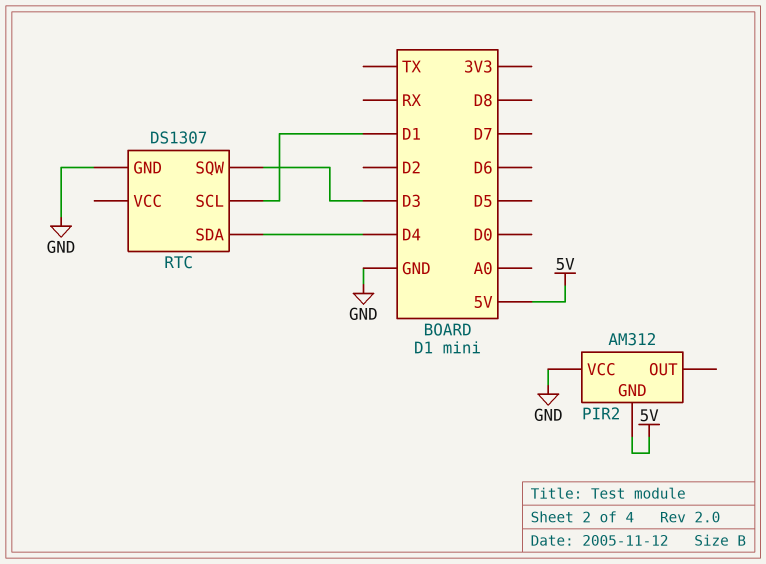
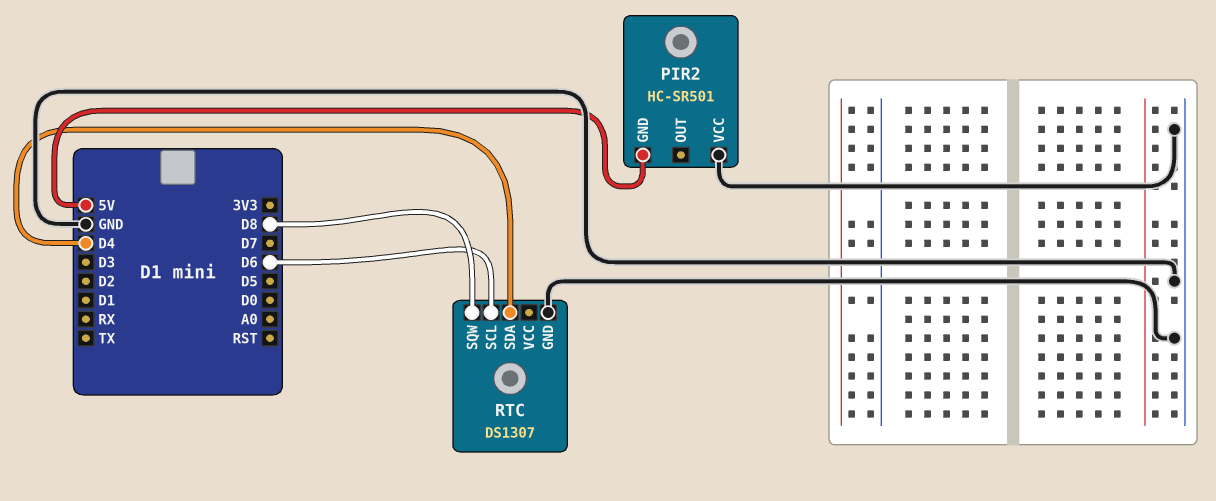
PIR2: AM312 -> HC-SR501
RTC pin SCL: D1 -> D6
RTC pin SQW: D3 -> D8

